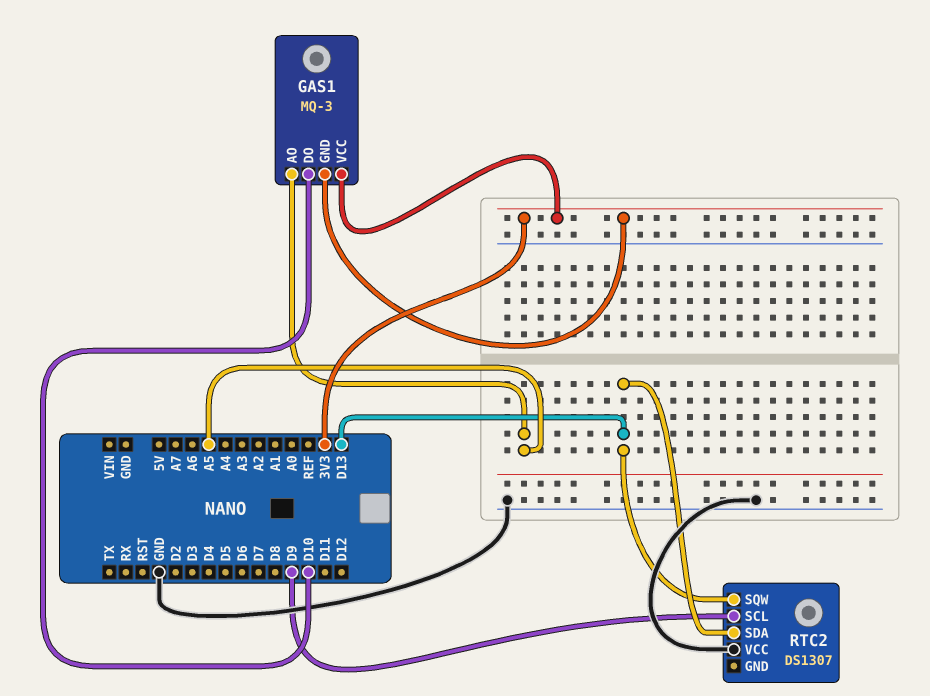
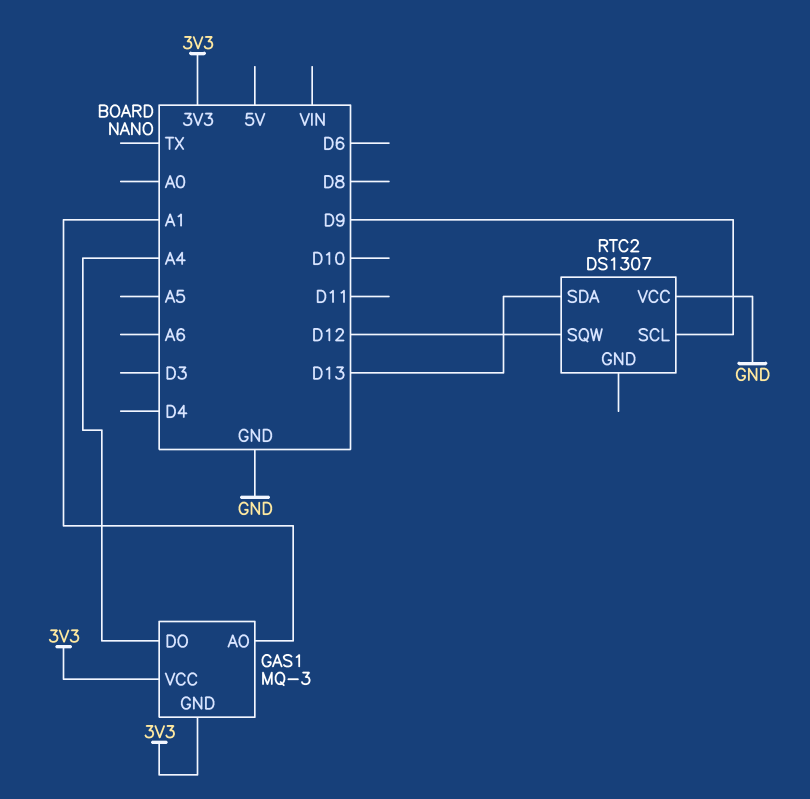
GAS1 pin AO: A5 -> A1
GAS1 pin DO: D10 -> A4
RTC2 pin SQW: D13 -> D12

